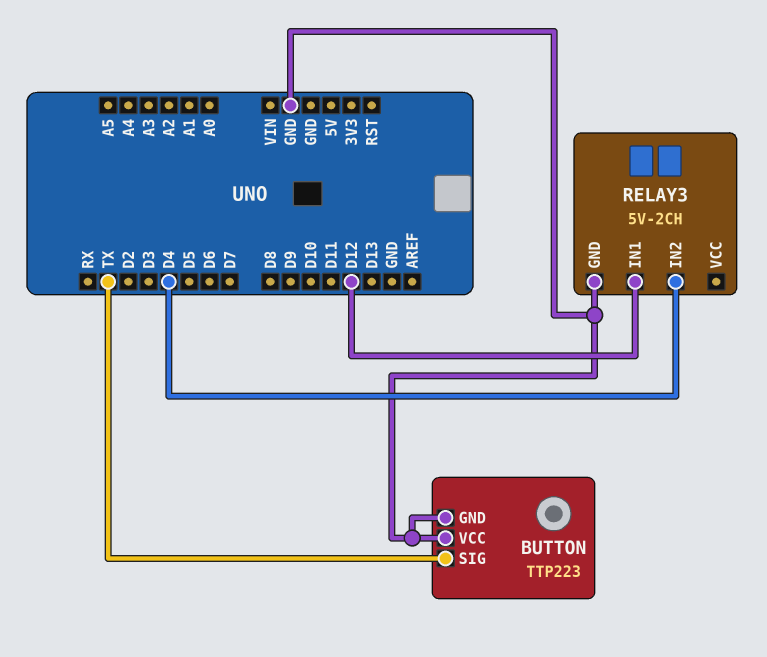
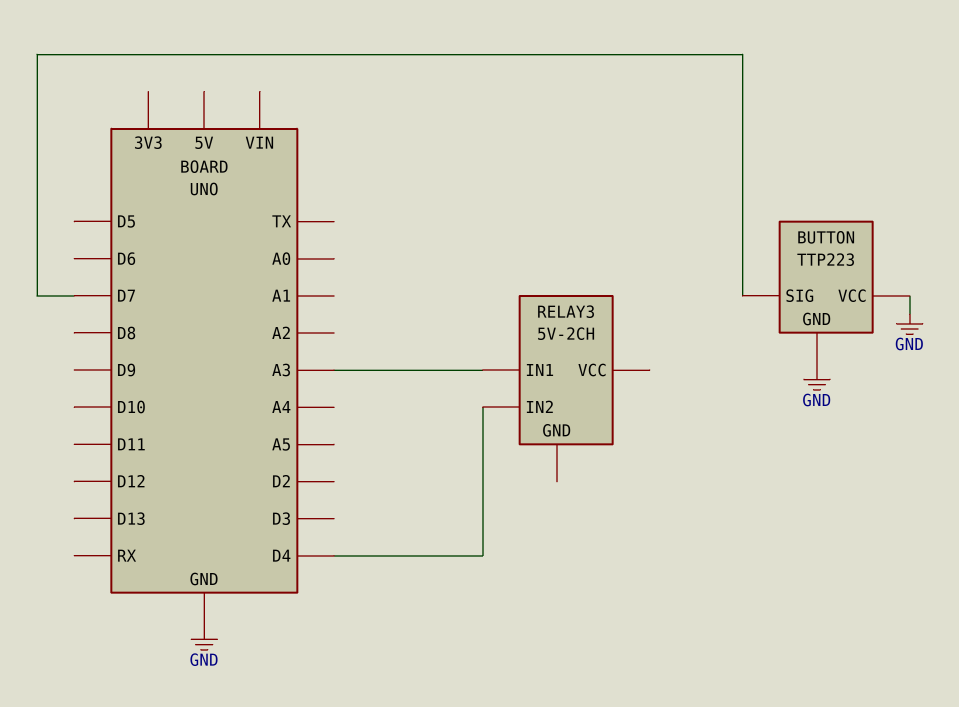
BUTTON pin SIG: TX -> D7
RELAY3 pin GND: GND -> none
RELAY3 pin IN1: D12 -> A3

